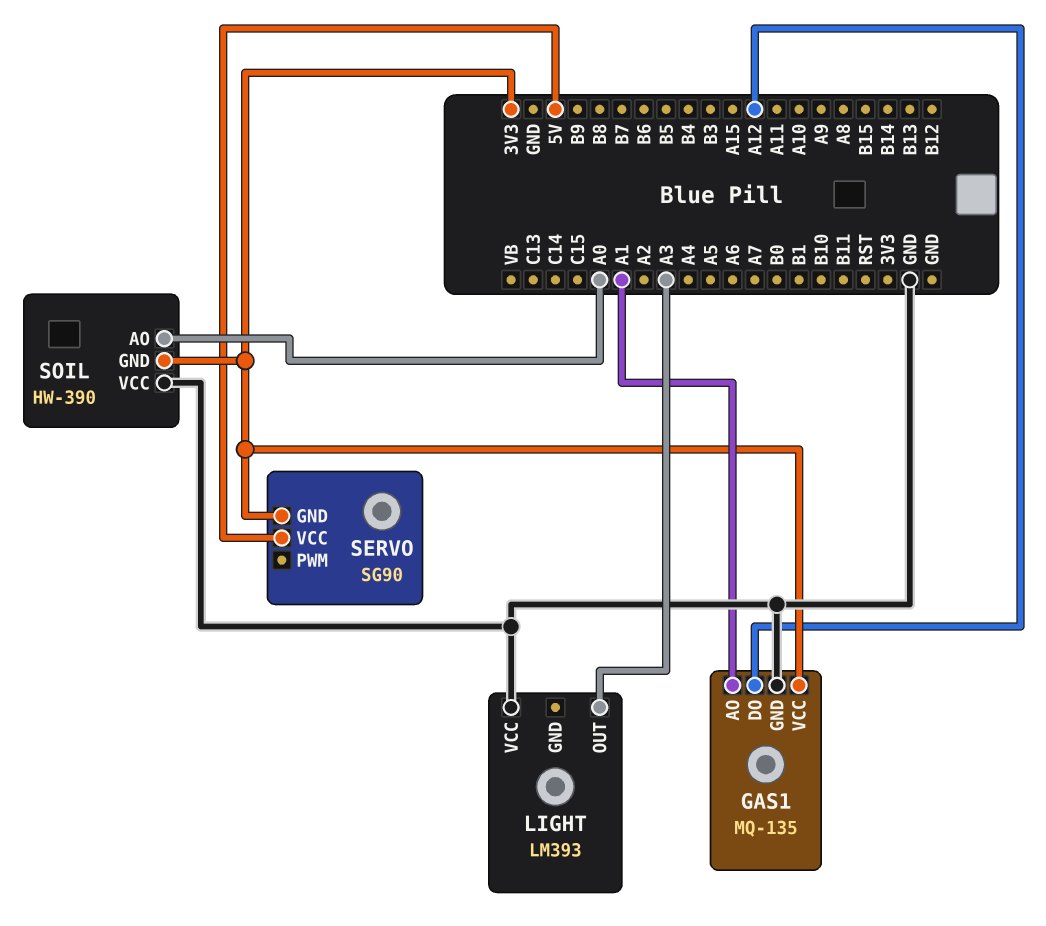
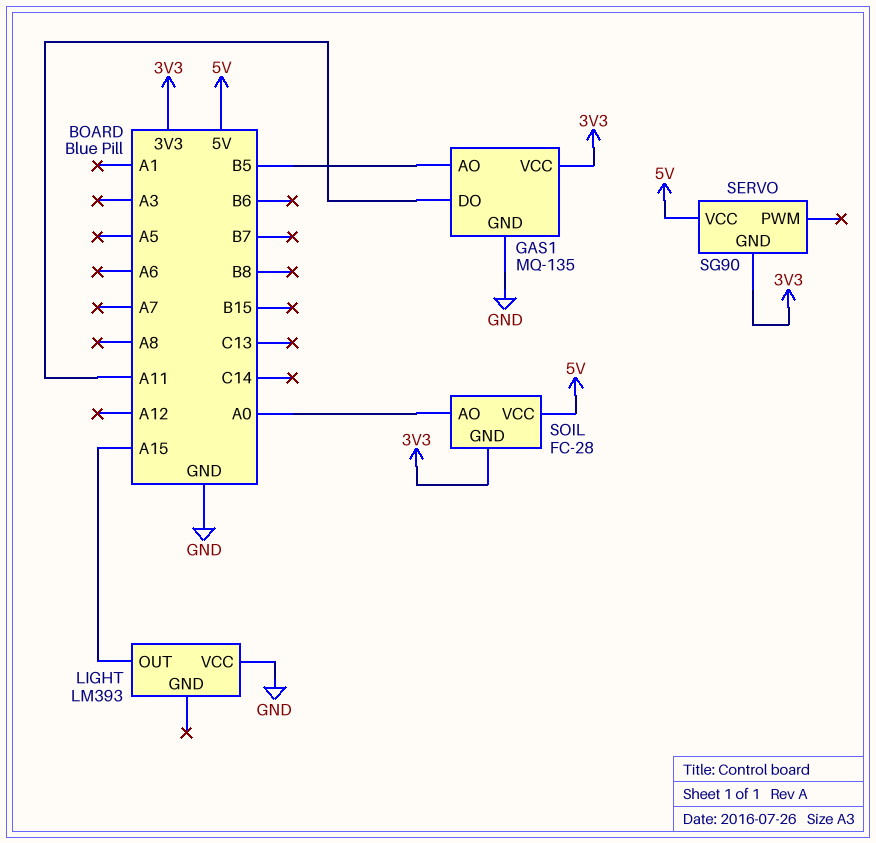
GAS1 pin AO: A1 -> B5
GAS1 pin DO: A12 -> A11
LIGHT pin OUT: A3 -> A15
SOIL: HW-390 -> FC-28
SOIL pin VCC: GND -> 5V

